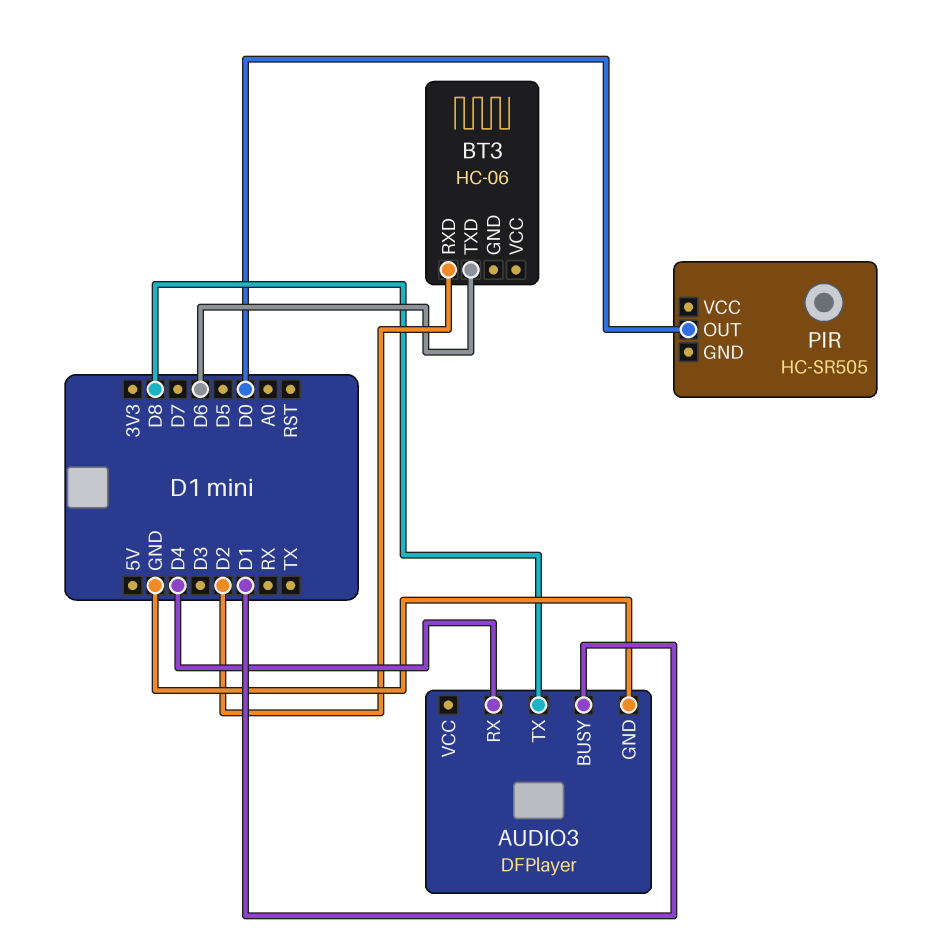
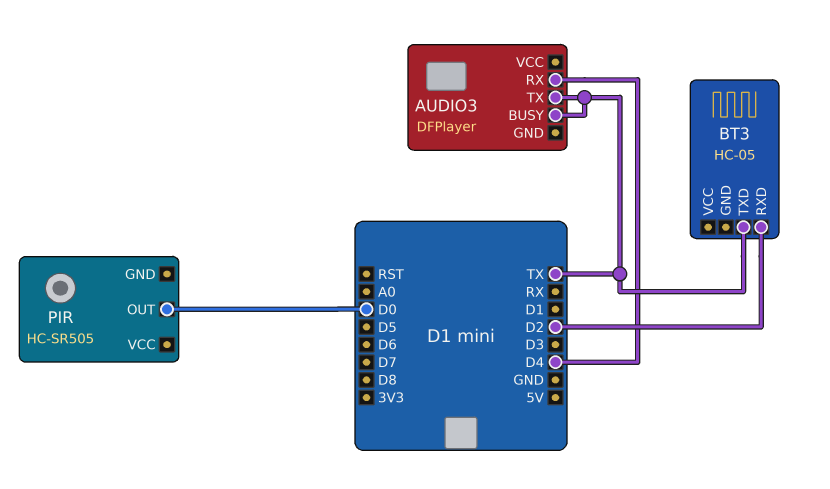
AUDIO3 pin BUSY: D1 -> TX
AUDIO3 pin GND: GND -> none
AUDIO3 pin TX: D8 -> TX
BT3: HC-06 -> HC-05
BT3 pin TXD: D6 -> TX

